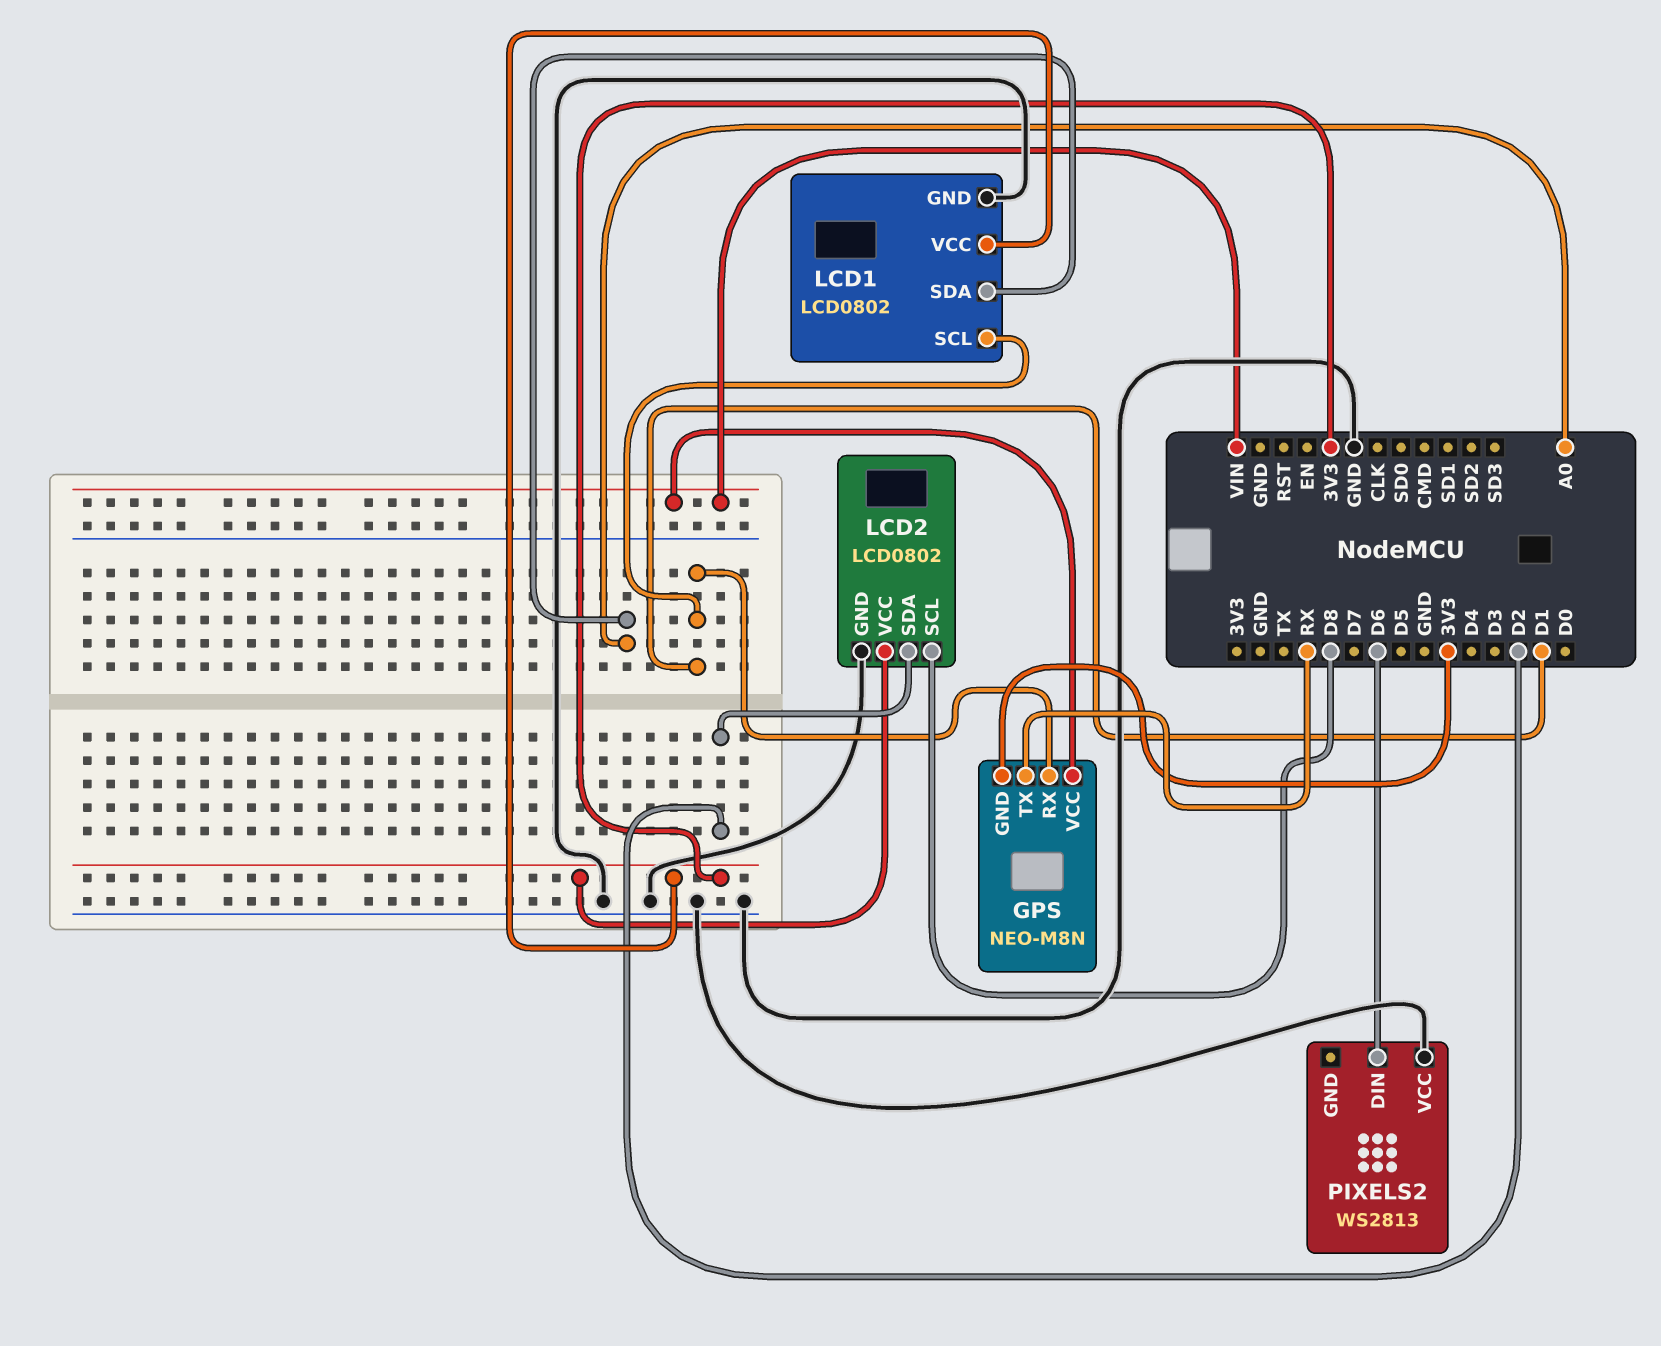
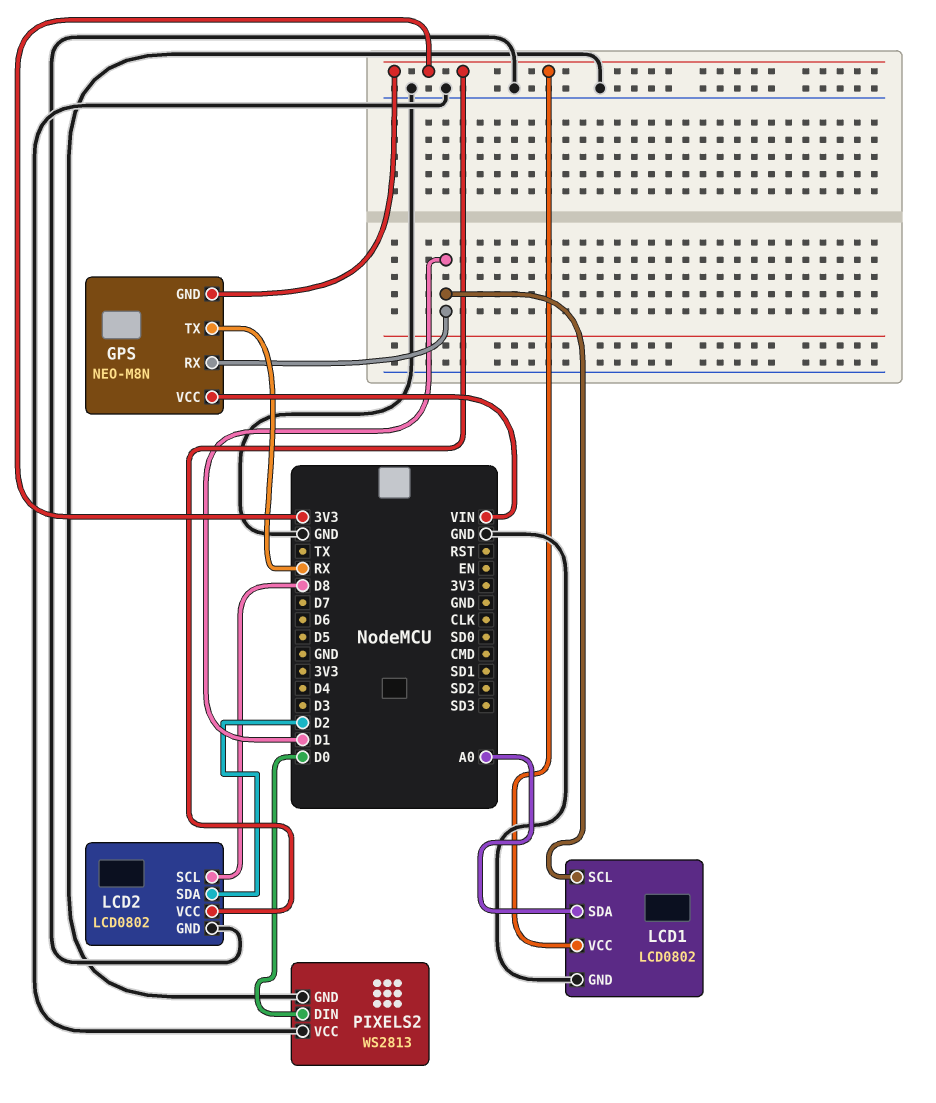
PIXELS2 pin DIN: D6 -> D0
PIXELS2 pin GND: none -> GND

